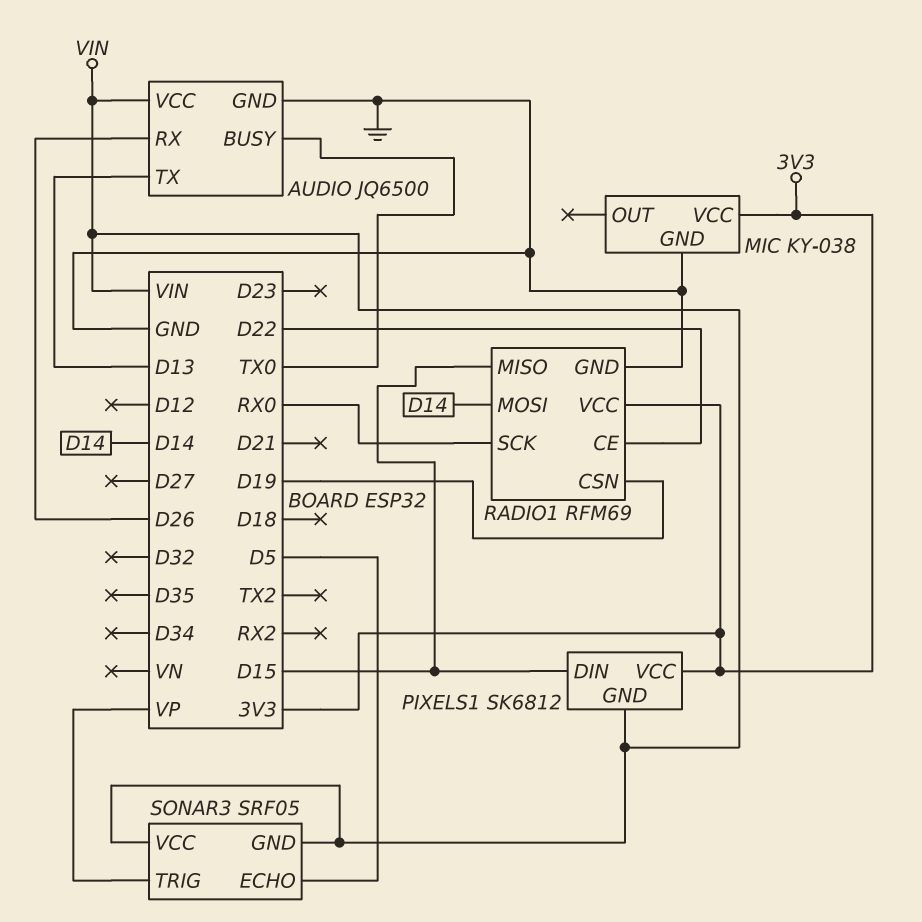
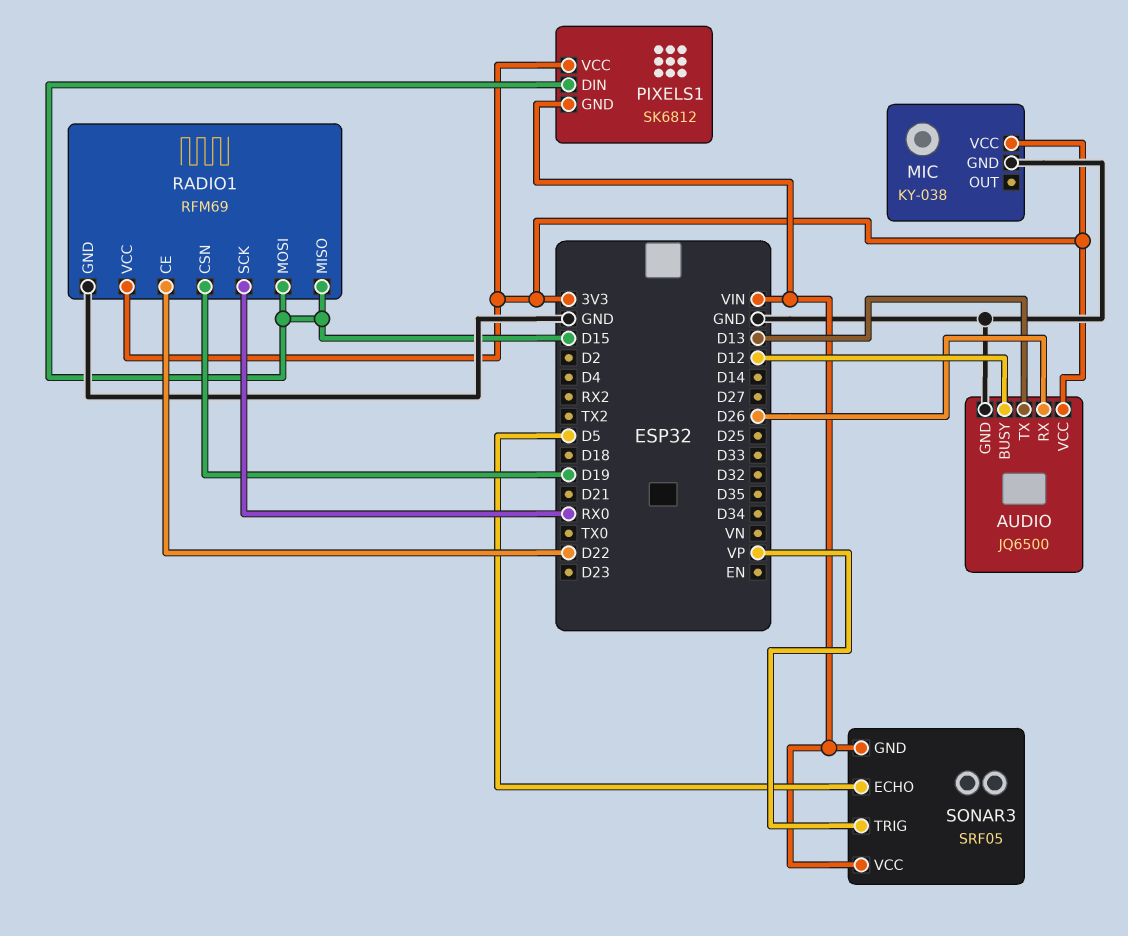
AUDIO pin BUSY: TX0 -> D12
AUDIO pin VCC: VIN -> 3V3
RADIO1 pin MOSI: D14 -> D15

